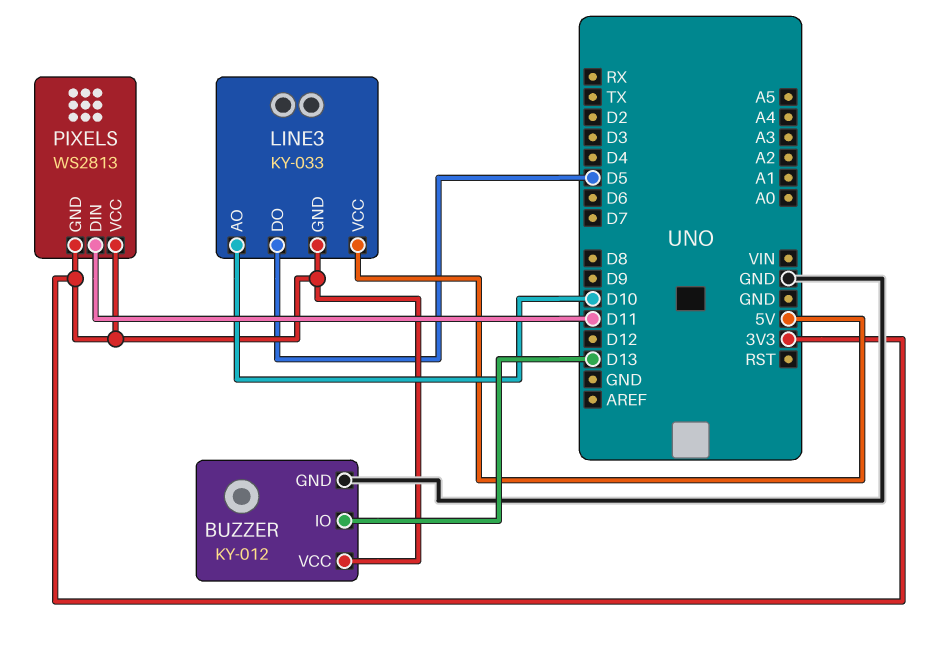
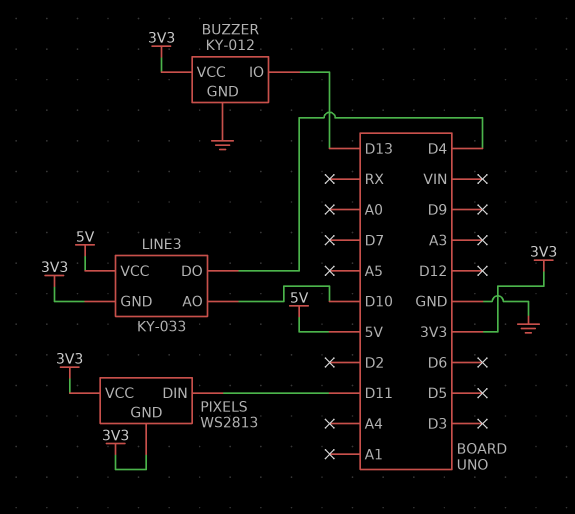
LINE3 pin DO: D5 -> D4

